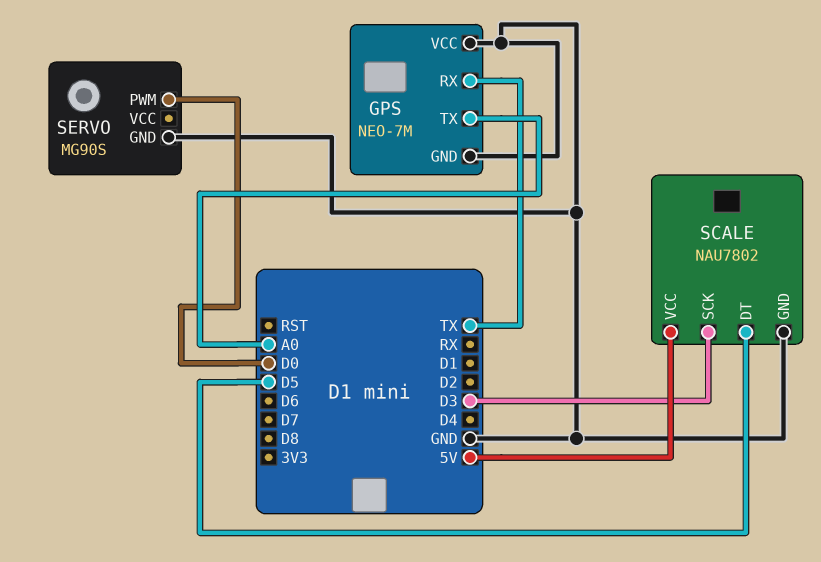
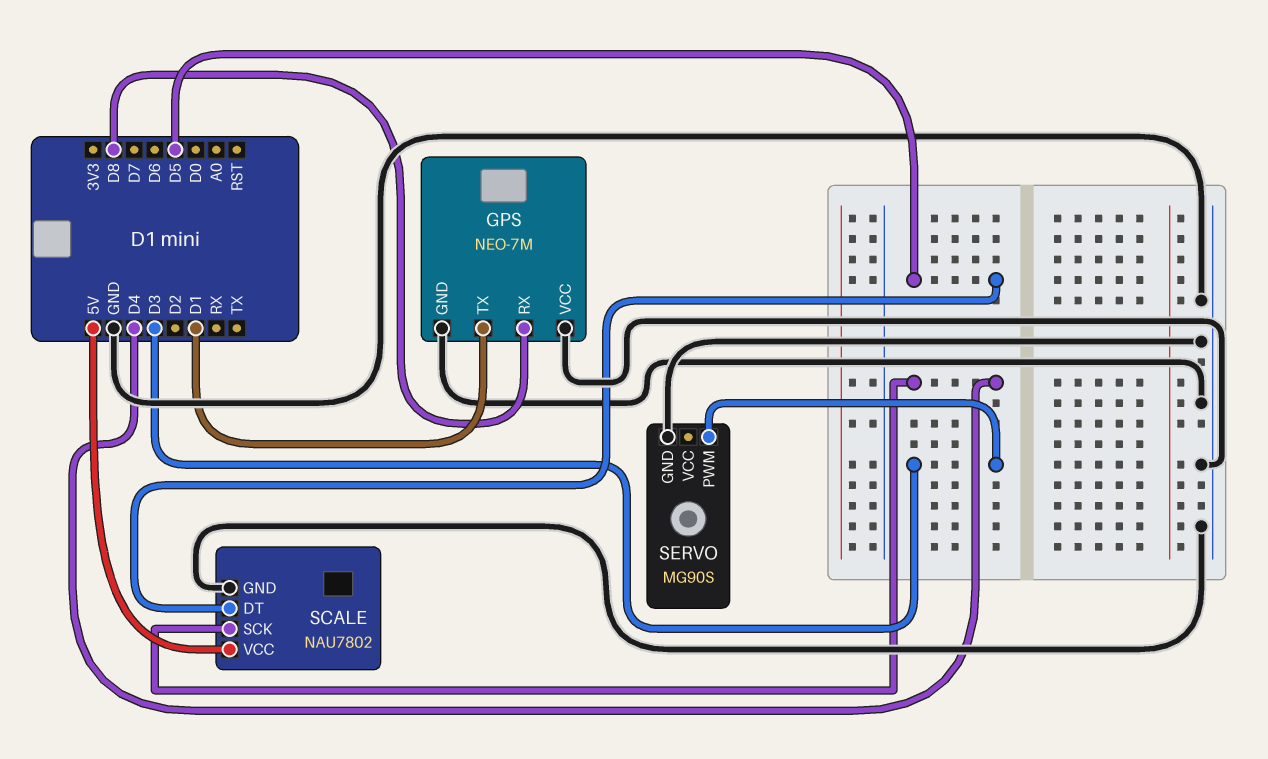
GPS pin RX: TX -> D8
GPS pin TX: A0 -> D1
SCALE pin SCK: D3 -> D4
SERVO pin PWM: D0 -> D3

